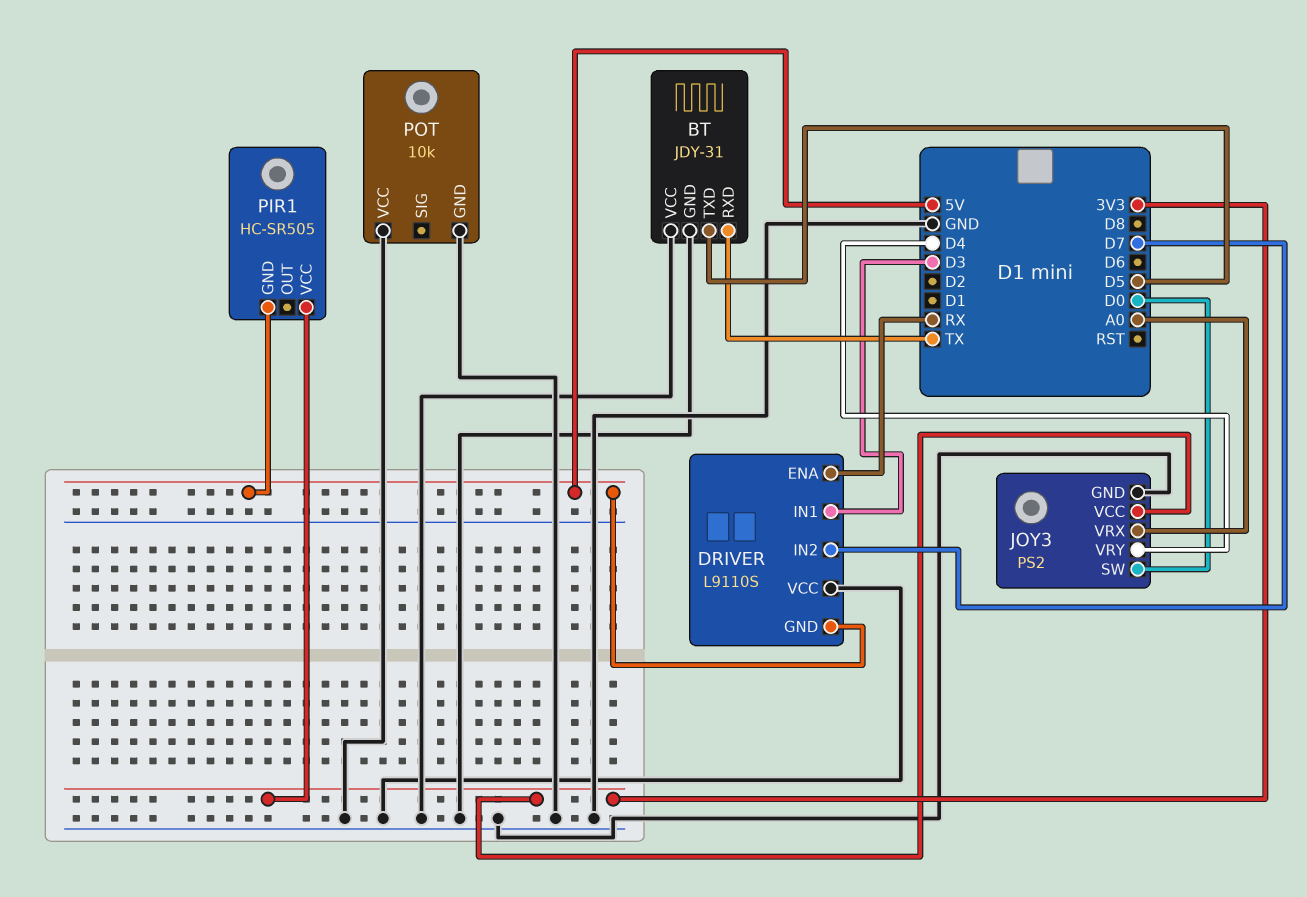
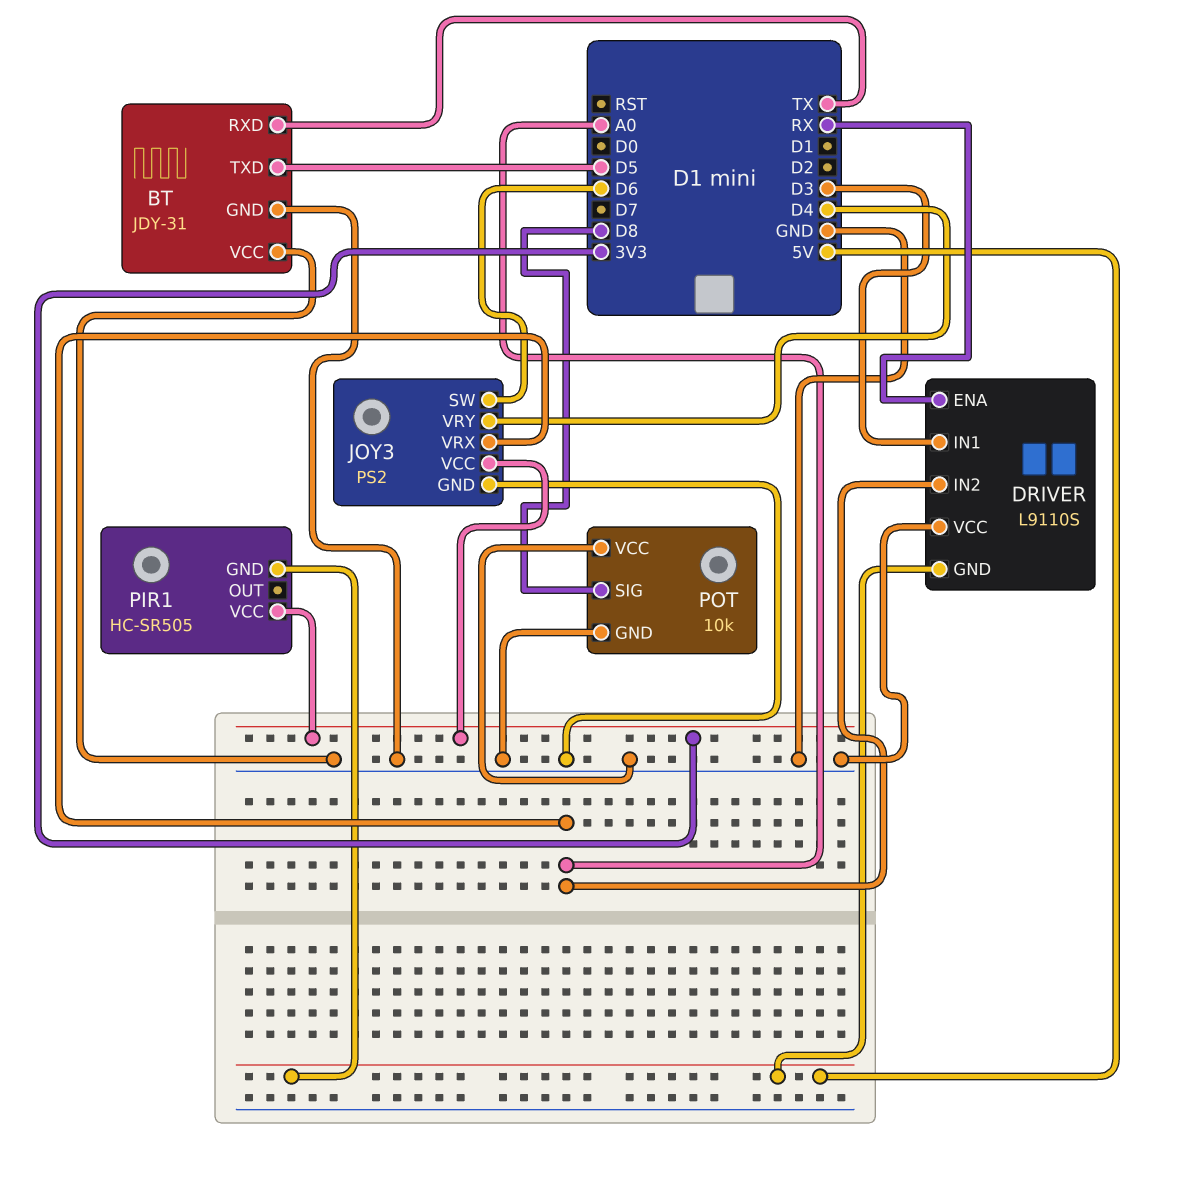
DRIVER pin IN2: D7 -> A0
JOY3 pin SW: D0 -> D6
POT pin SIG: none -> D8

